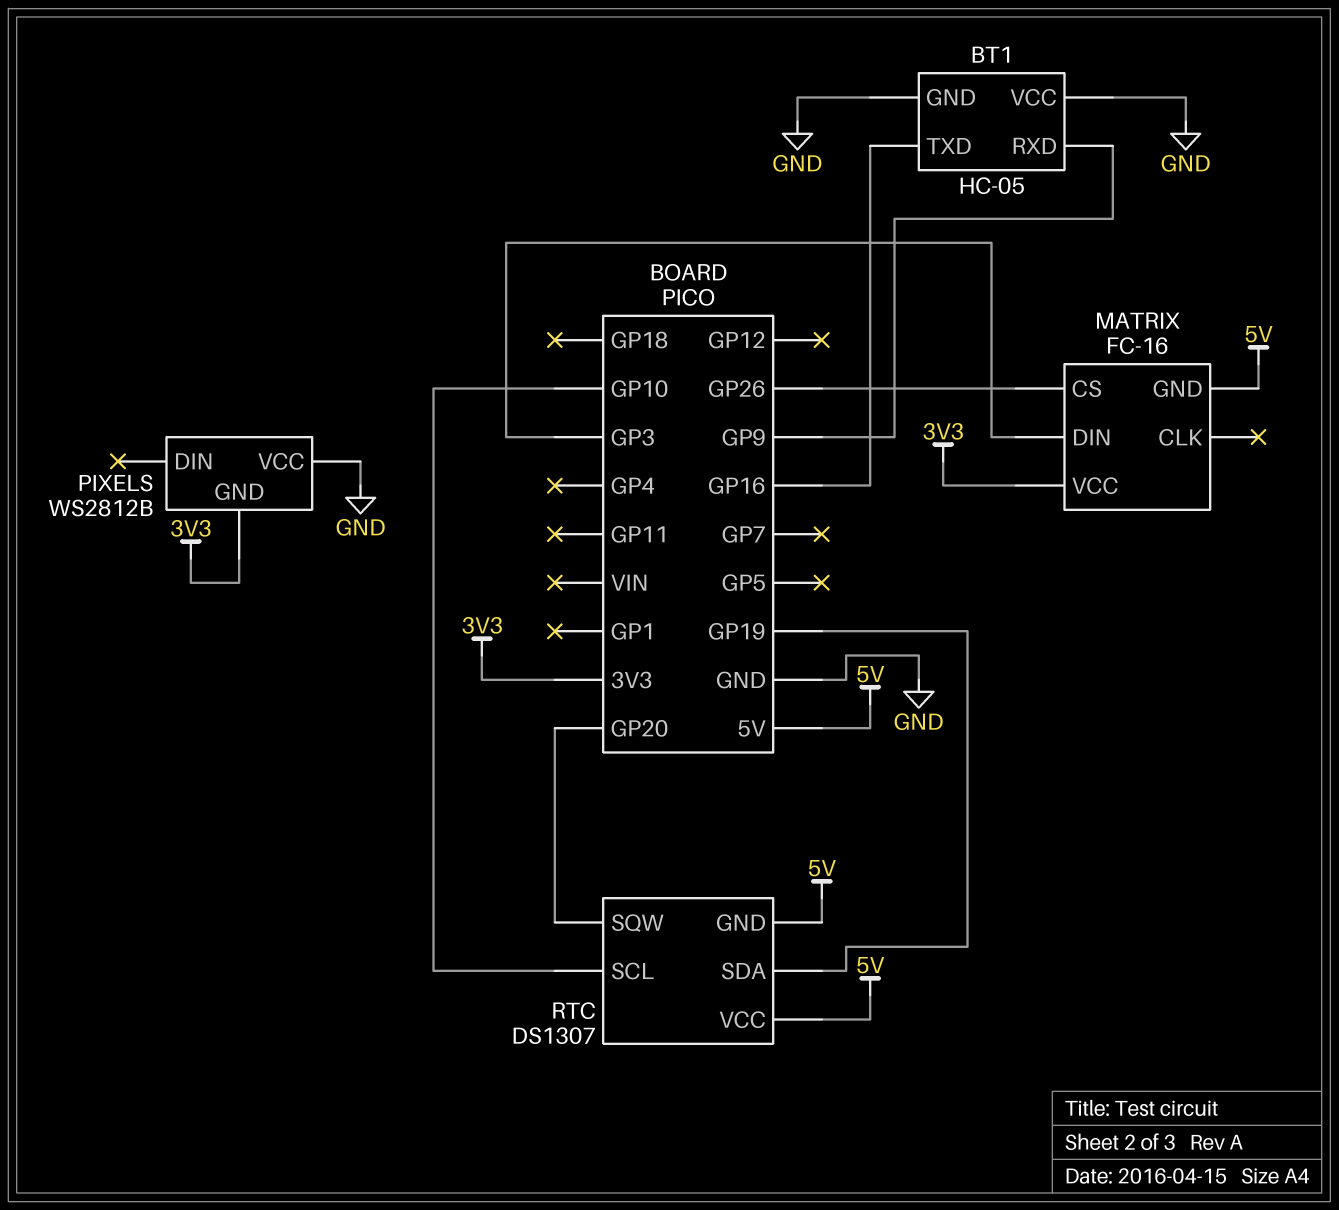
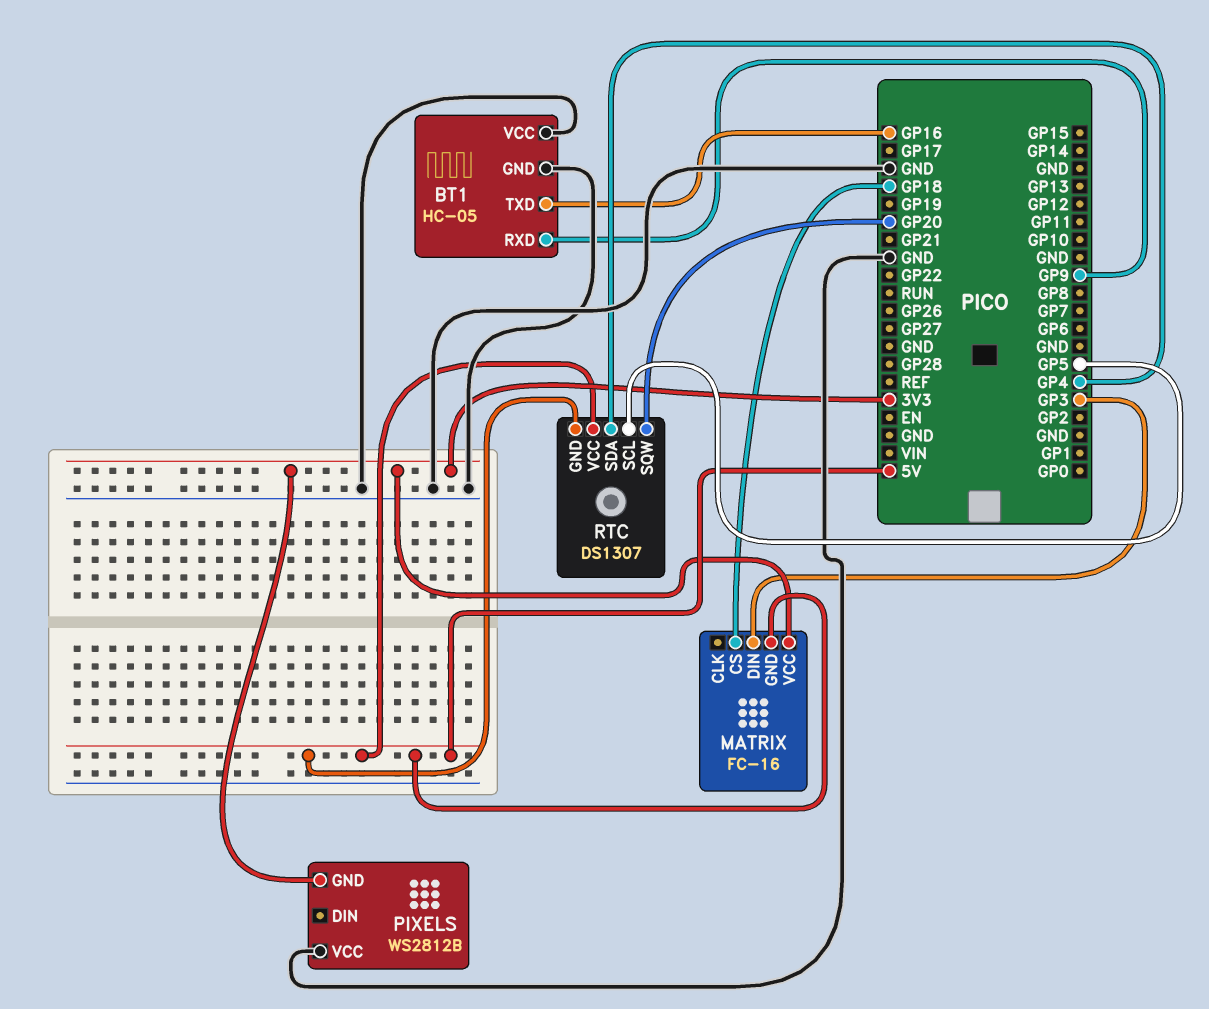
MATRIX pin CS: GP26 -> GP18
RTC pin SCL: GP10 -> GP5
RTC pin SDA: GP19 -> GP4

